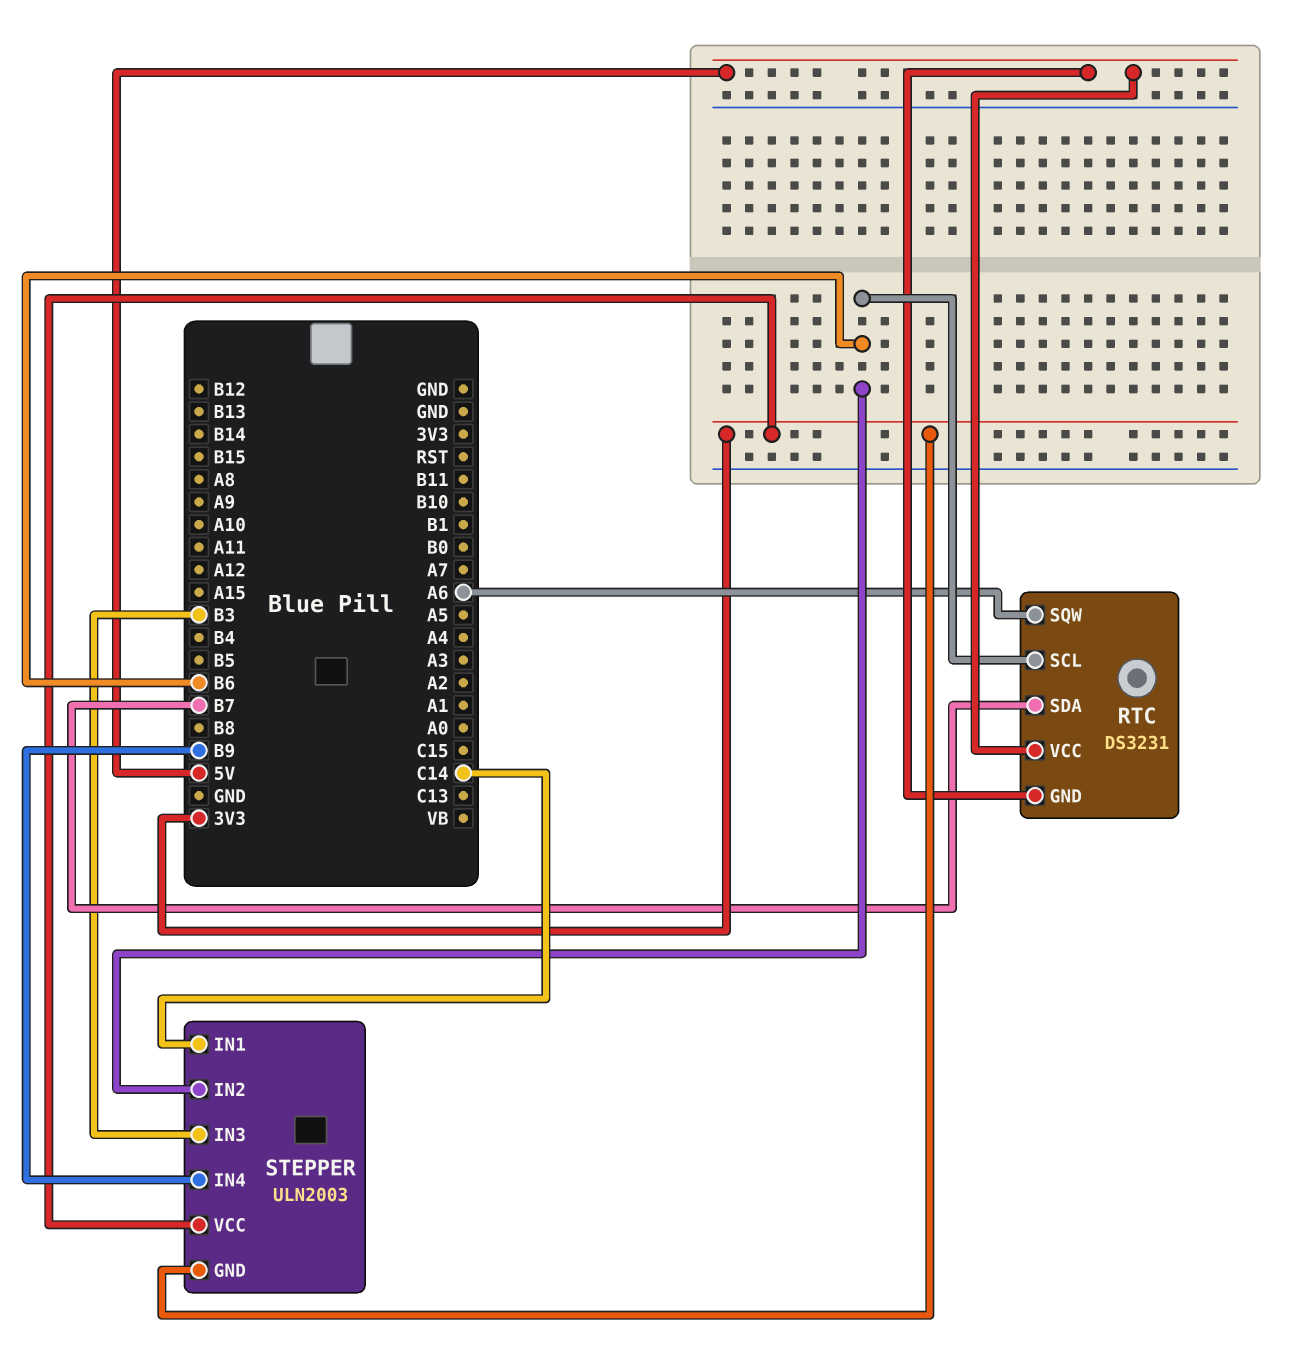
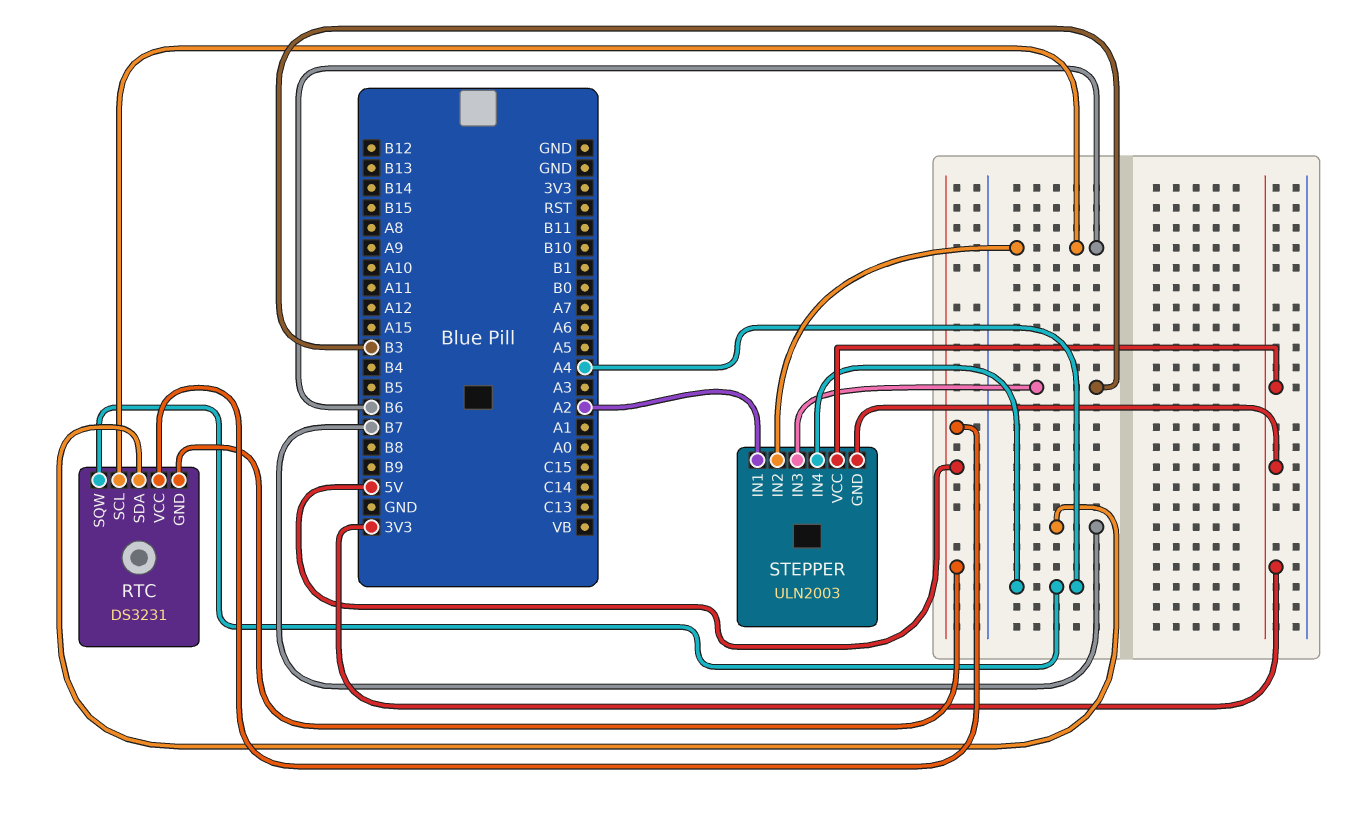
RTC pin SQW: A6 -> A4
STEPPER pin IN1: C14 -> A2
STEPPER pin IN4: B9 -> A4

